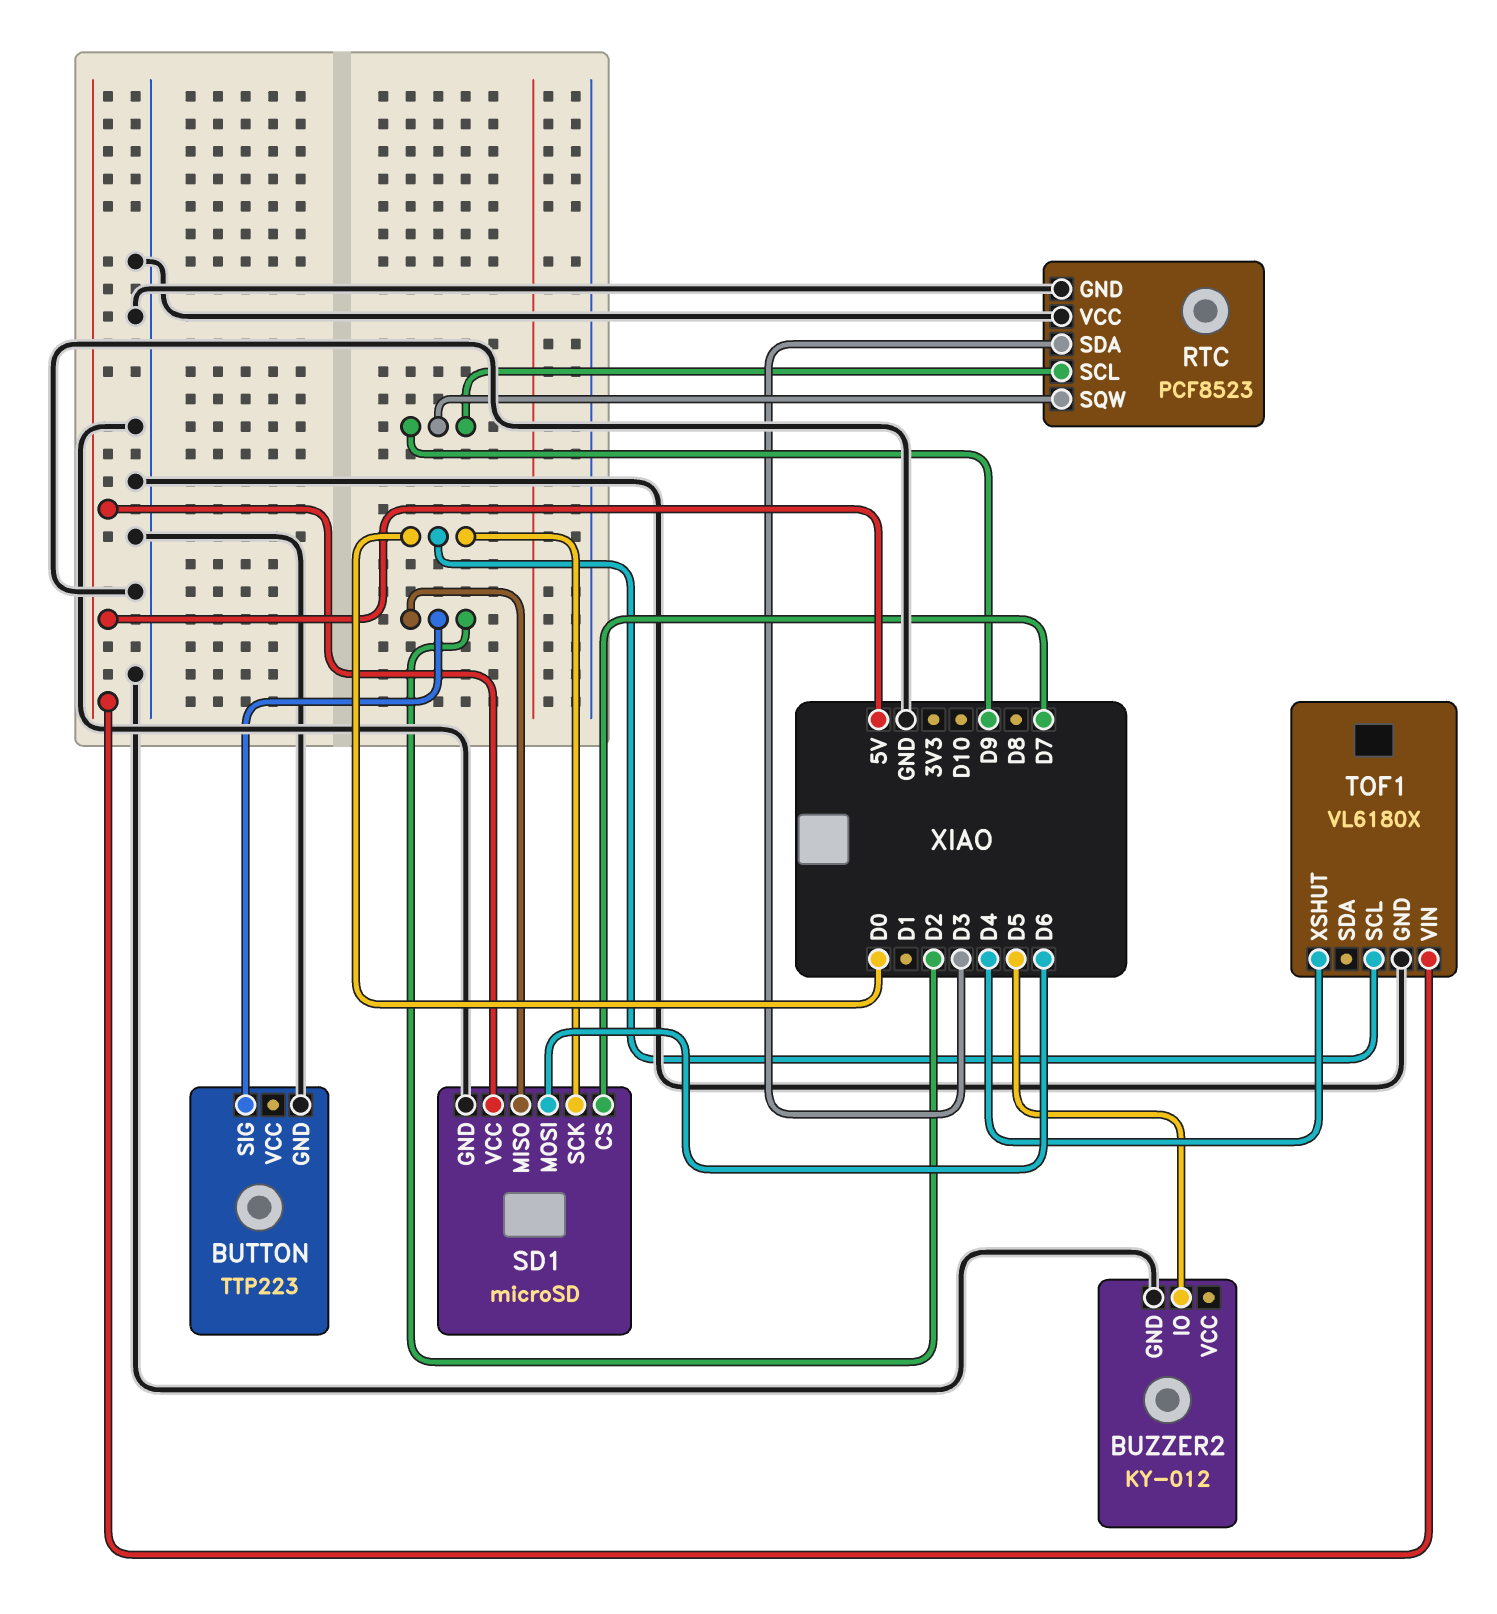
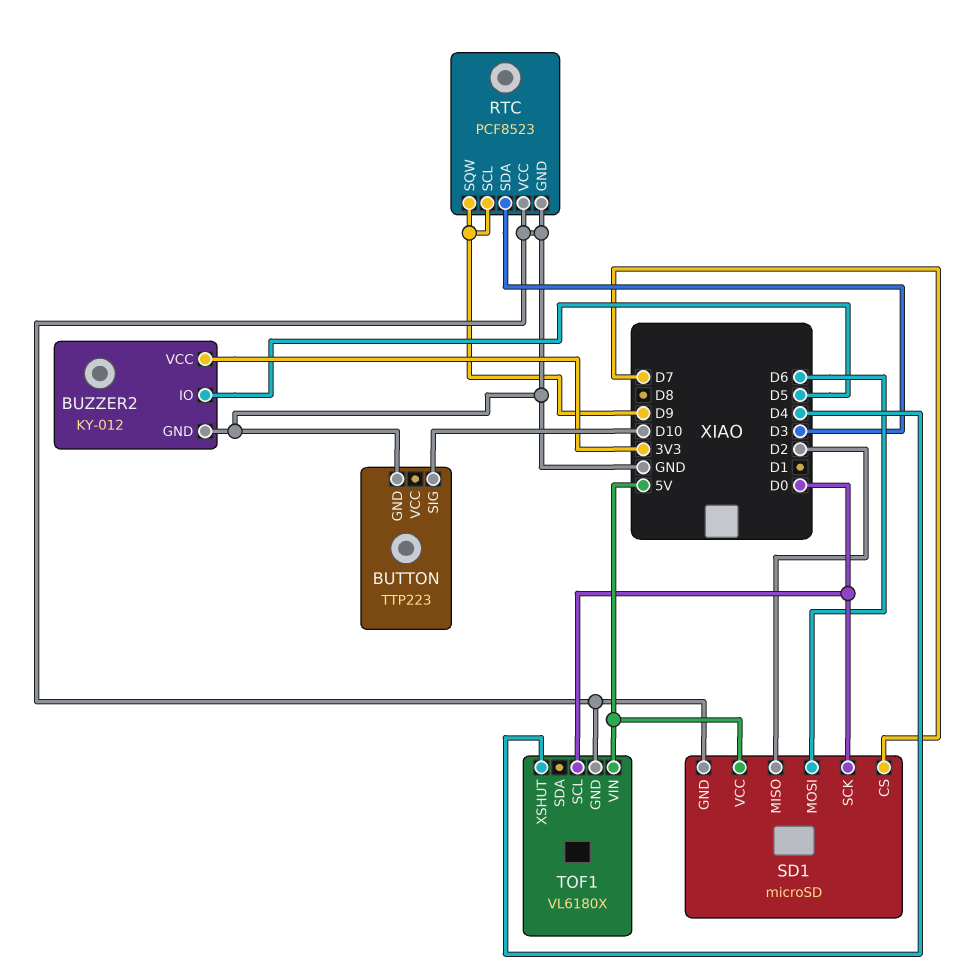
BUTTON pin SIG: D2 -> D10
BUZZER2 pin VCC: none -> 3V3

